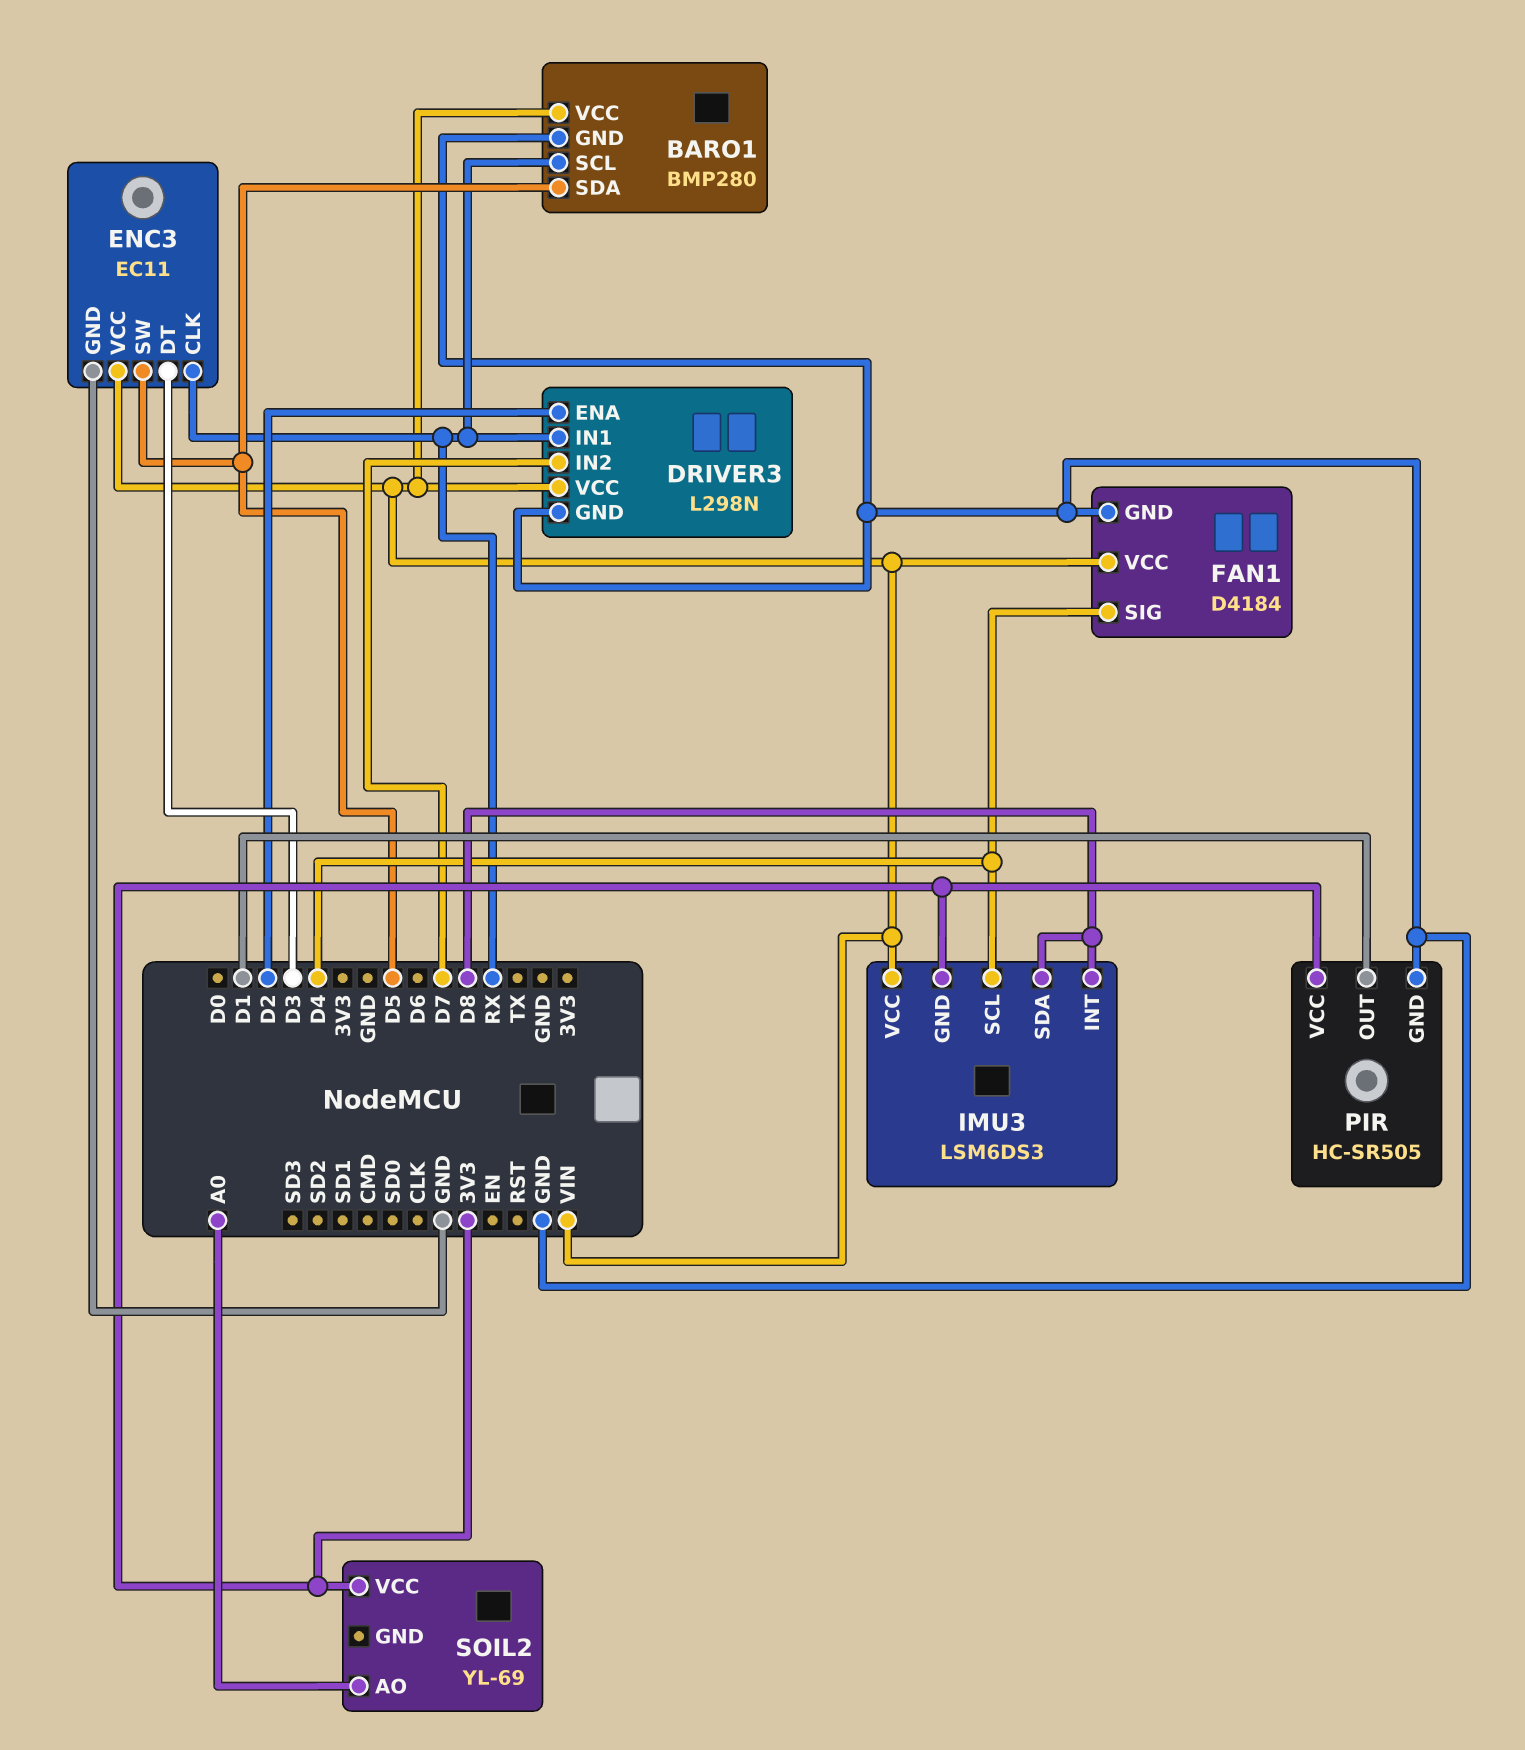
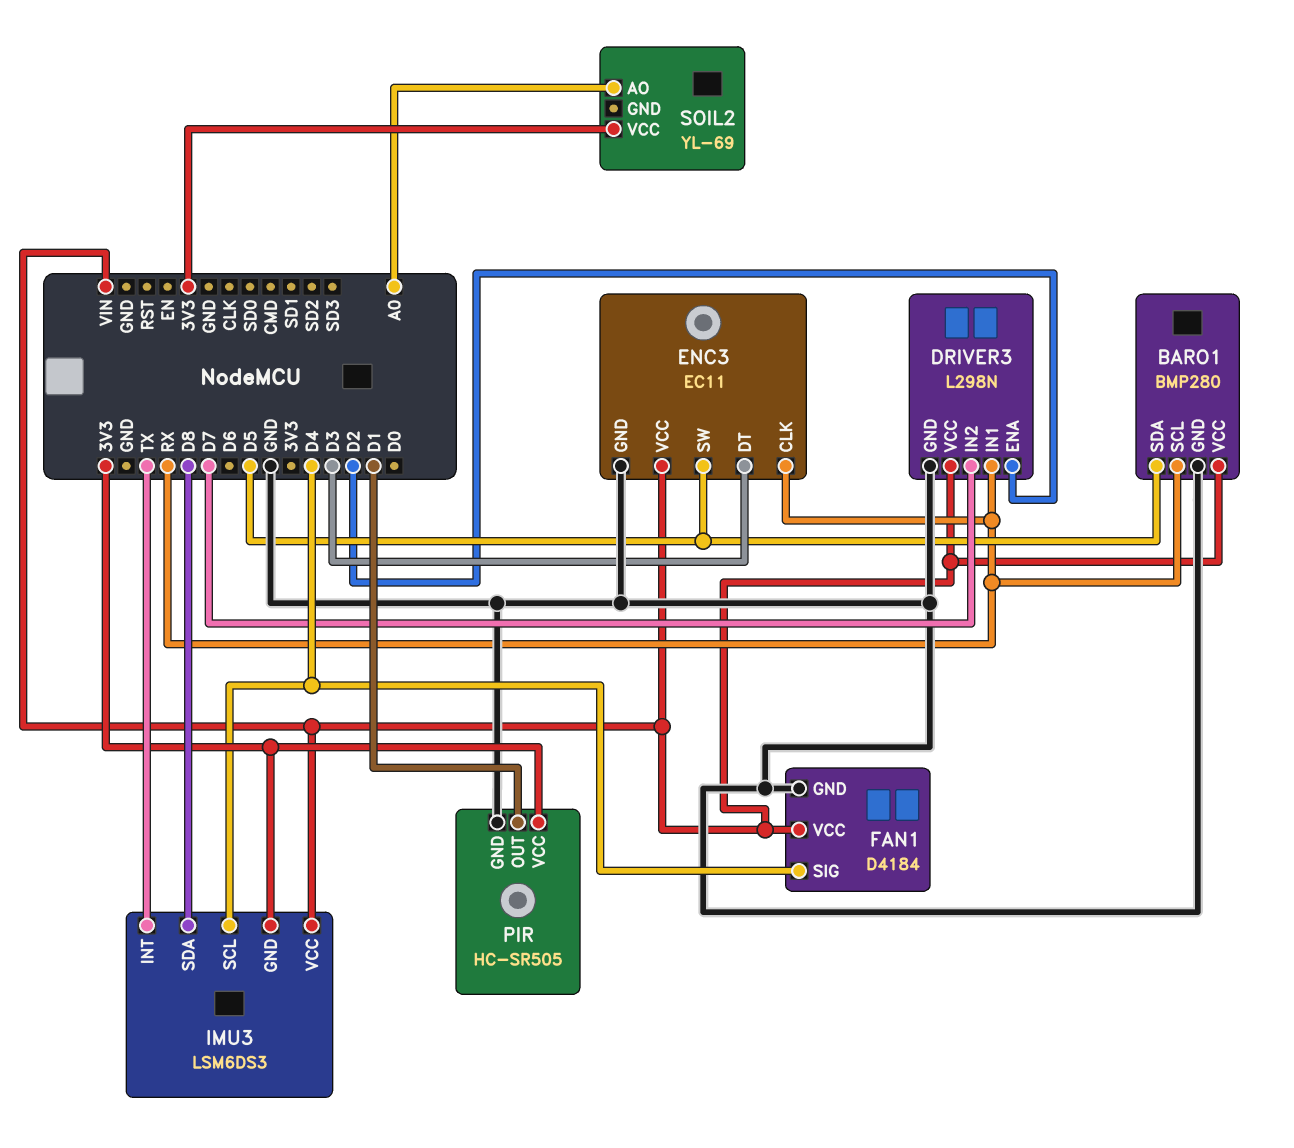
IMU3 pin INT: D8 -> TX

